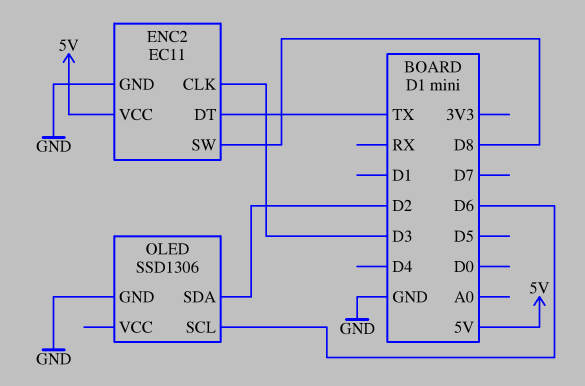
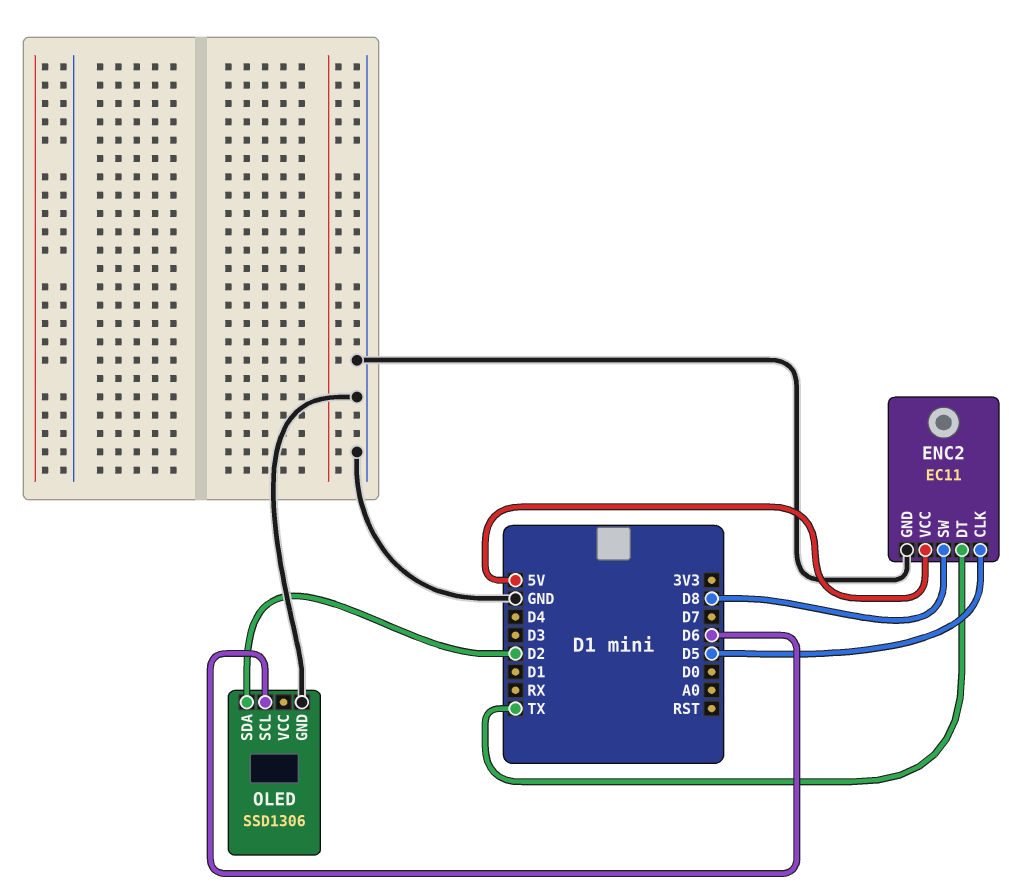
ENC2 pin CLK: D3 -> D5

